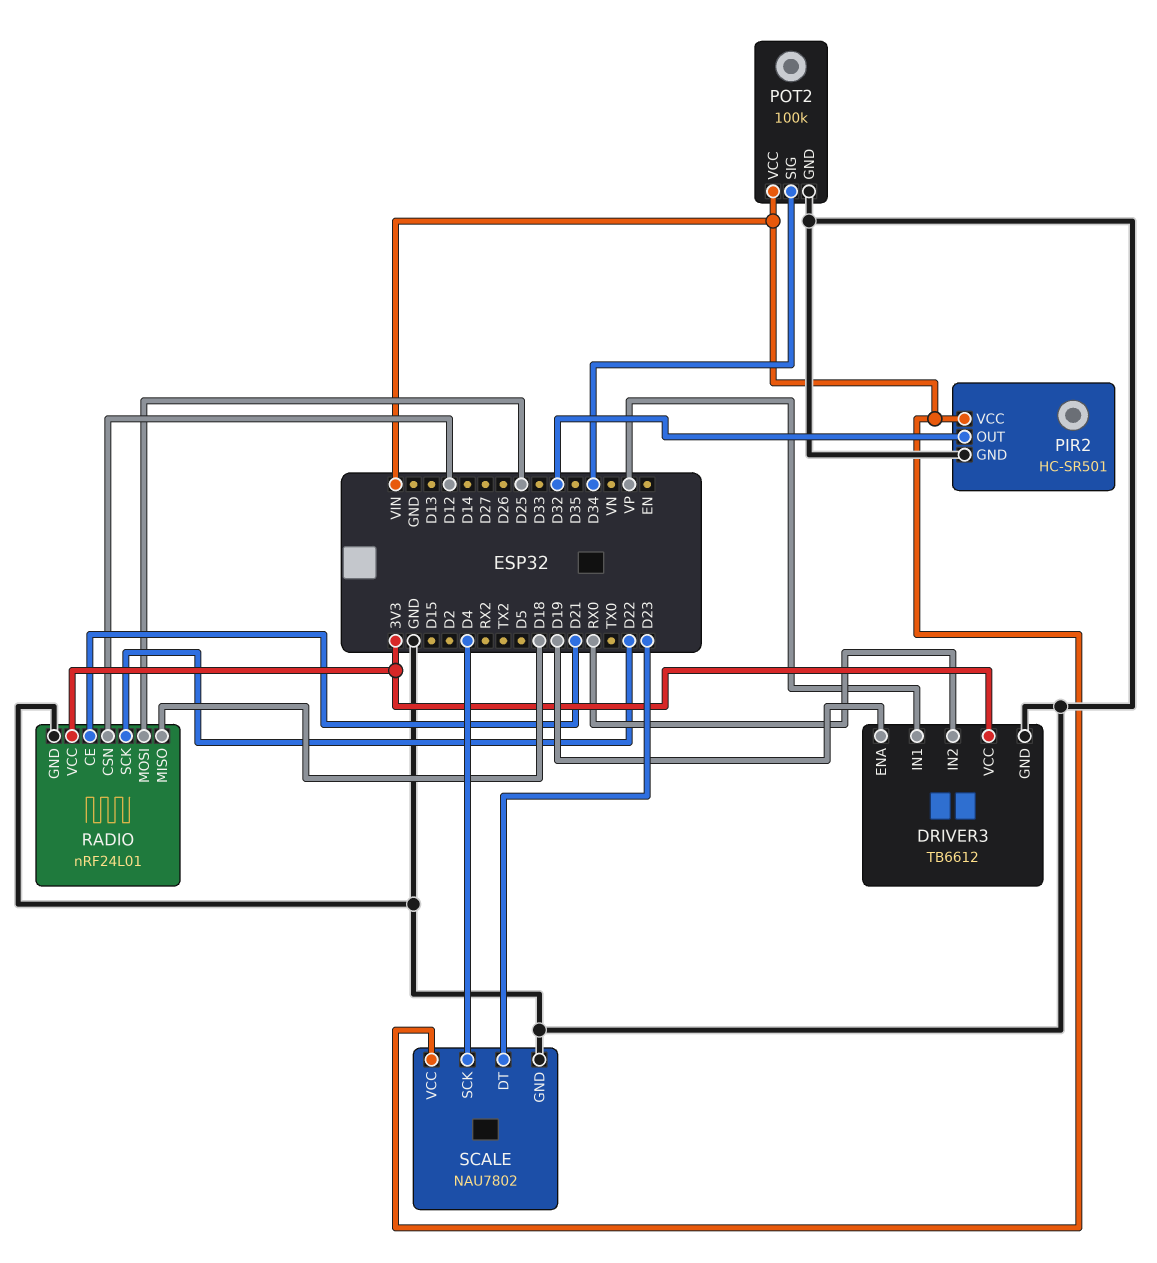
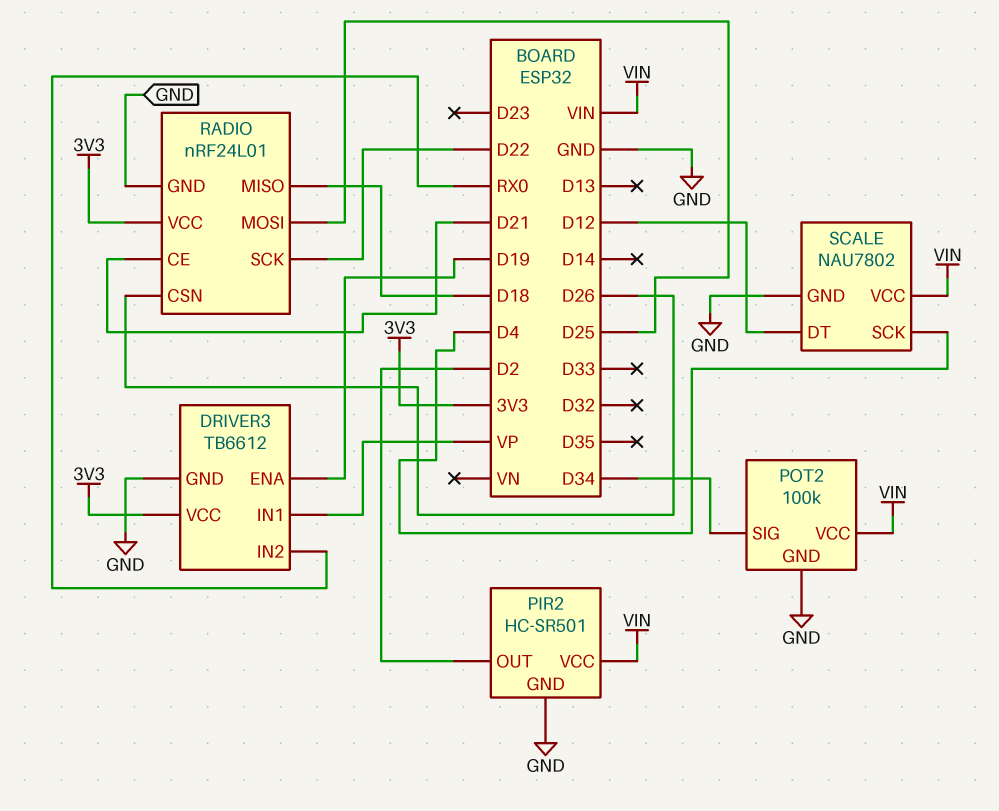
PIR2 pin OUT: D32 -> D2
RADIO pin CSN: D12 -> D26
SCALE pin DT: D23 -> D12

